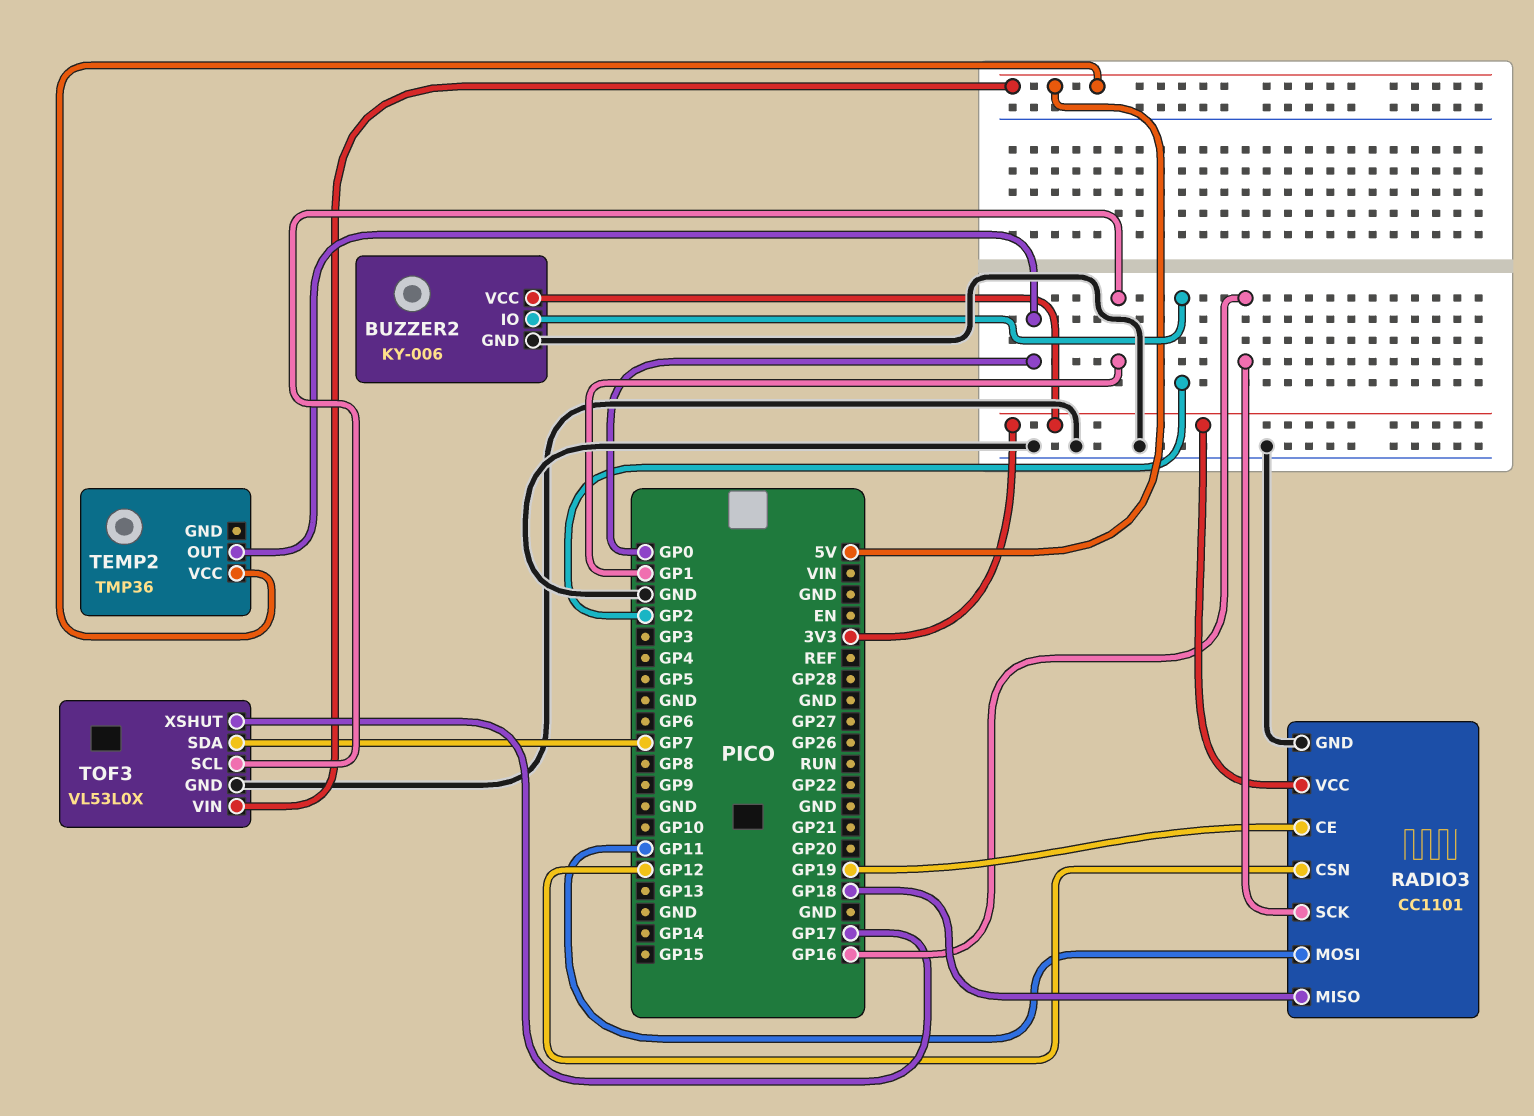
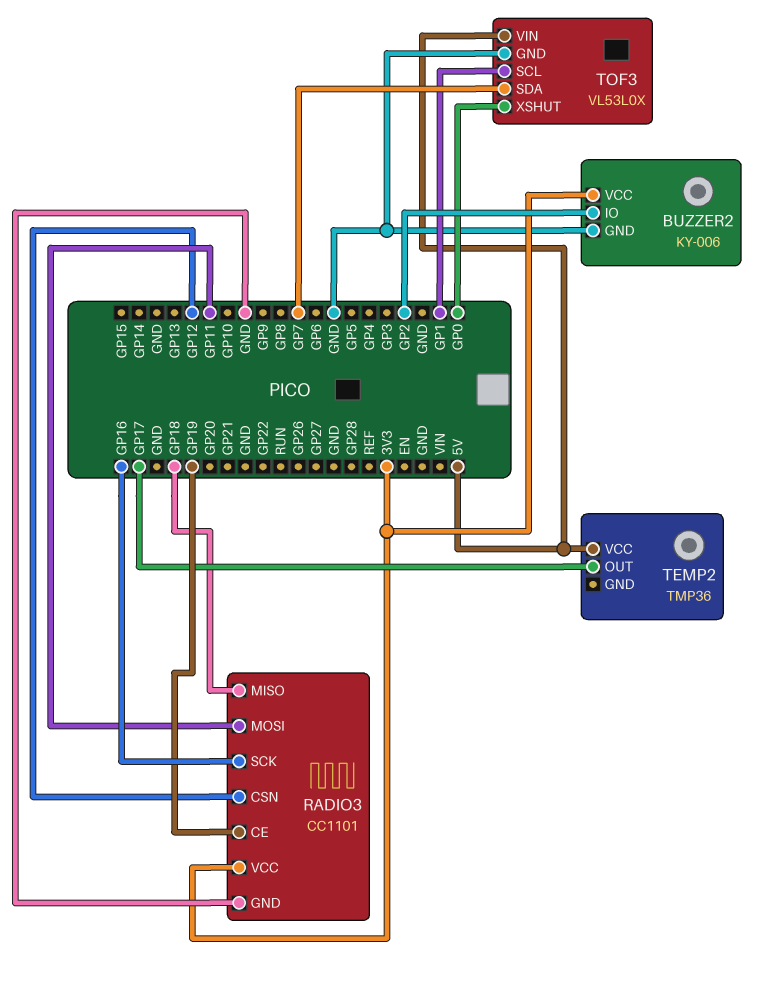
TEMP2 pin OUT: GP0 -> GP17
TOF3 pin XSHUT: GP17 -> GP0

